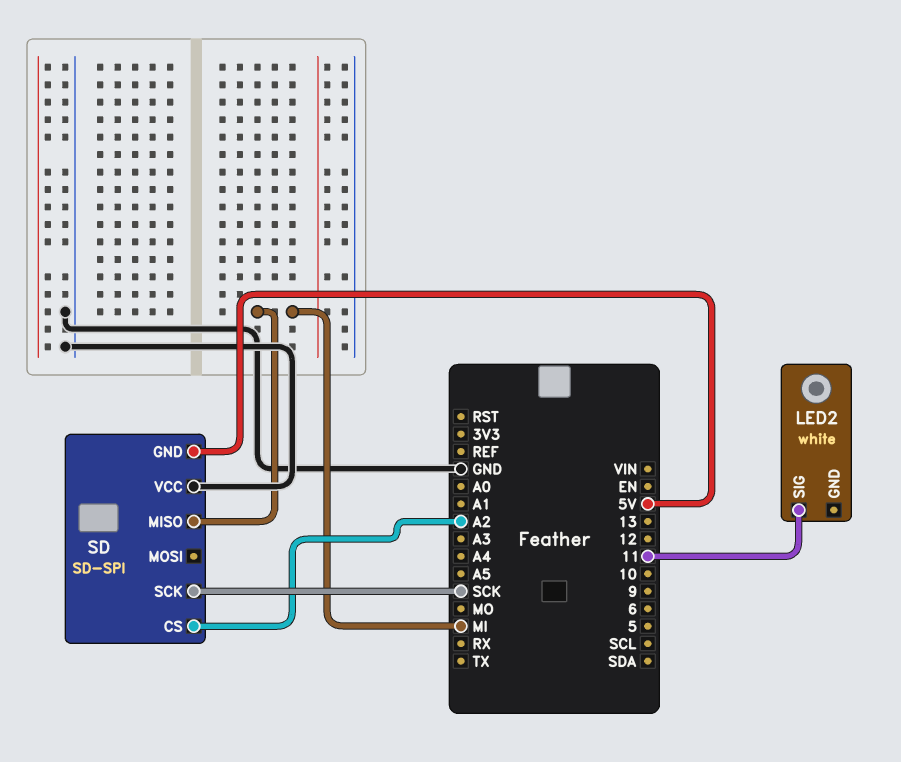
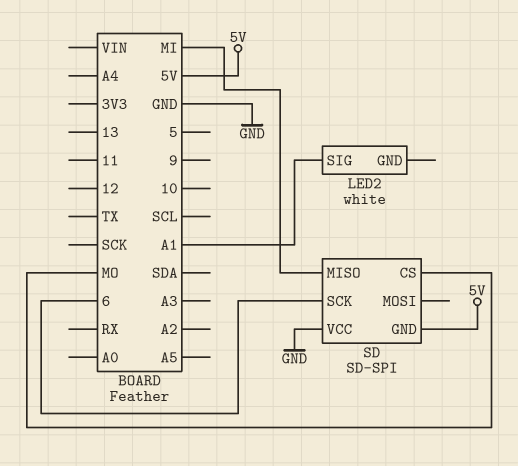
LED2 pin SIG: 11 -> A1
SD pin CS: A2 -> MO
SD pin SCK: SCK -> 6

